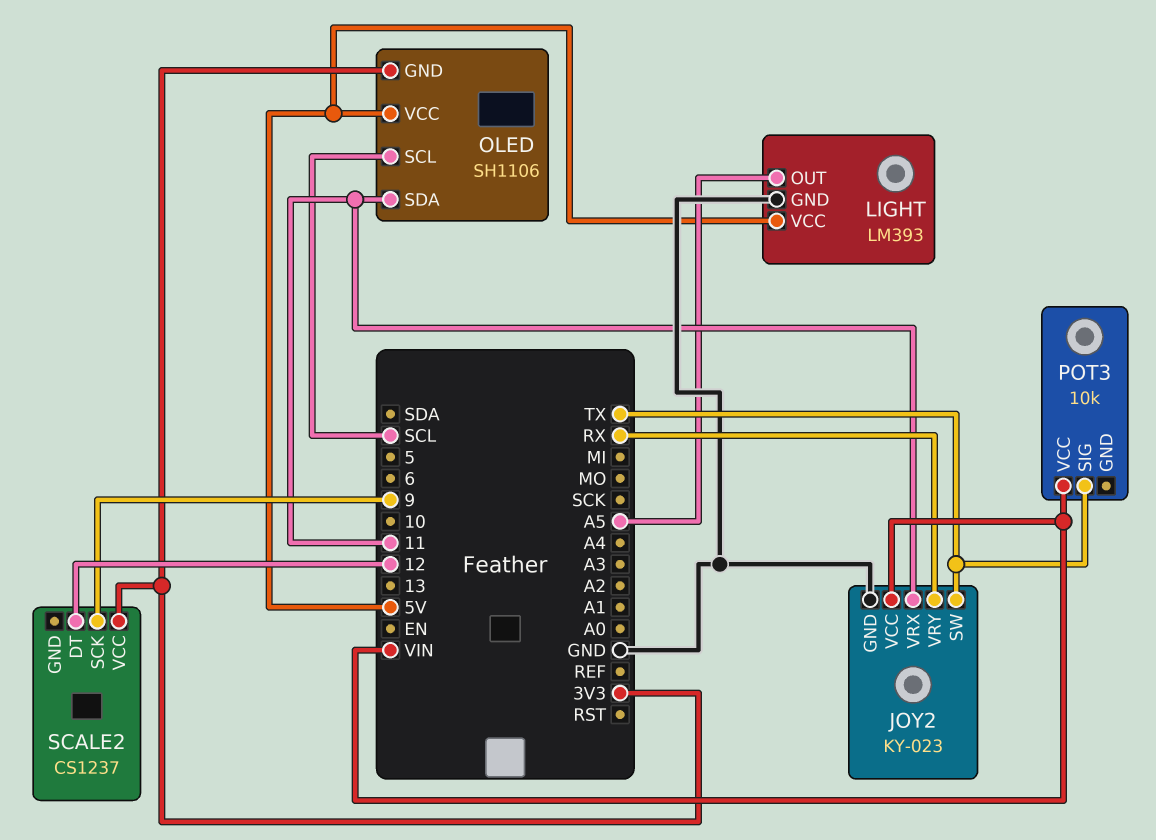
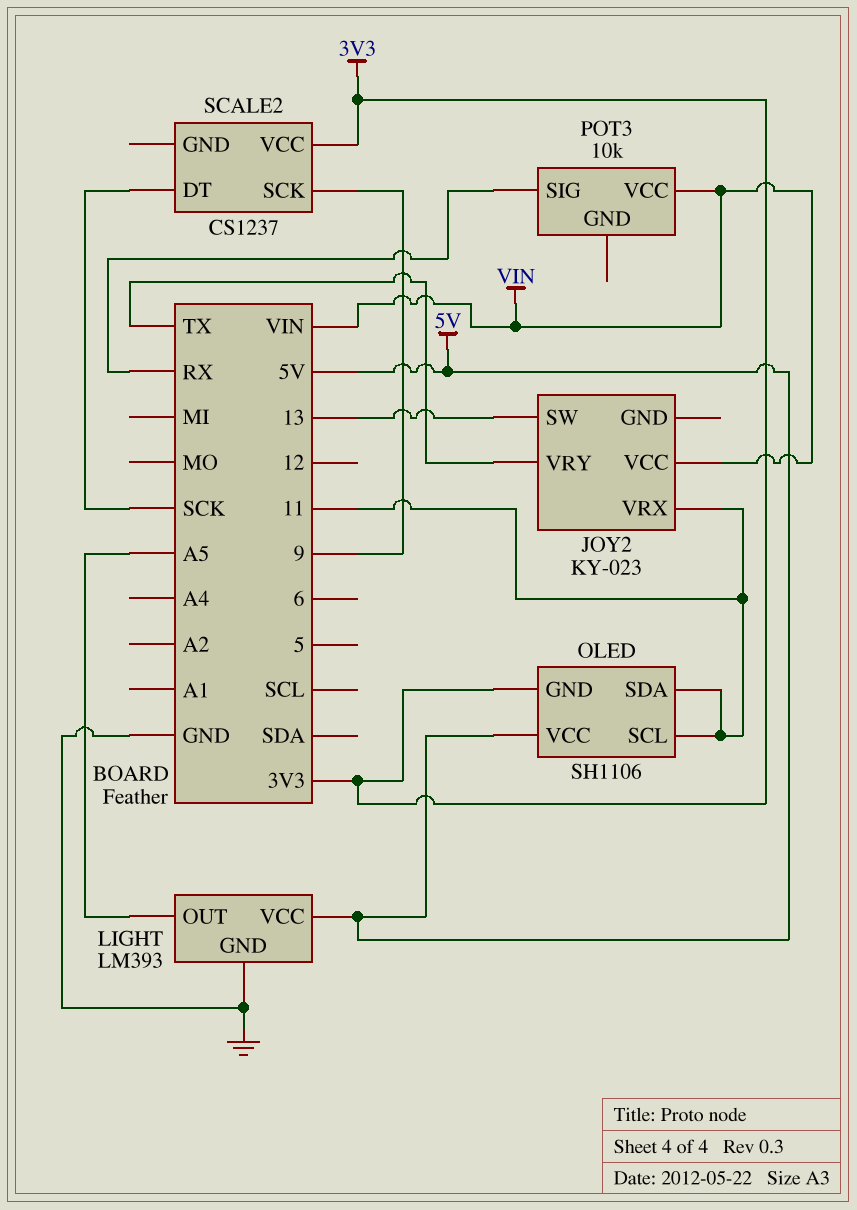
JOY2 pin GND: GND -> none
JOY2 pin SW: TX -> 13
JOY2 pin VRY: RX -> TX
OLED pin SCL: SCL -> 11
POT3 pin SIG: TX -> RX
SCALE2 pin DT: 12 -> SCK

